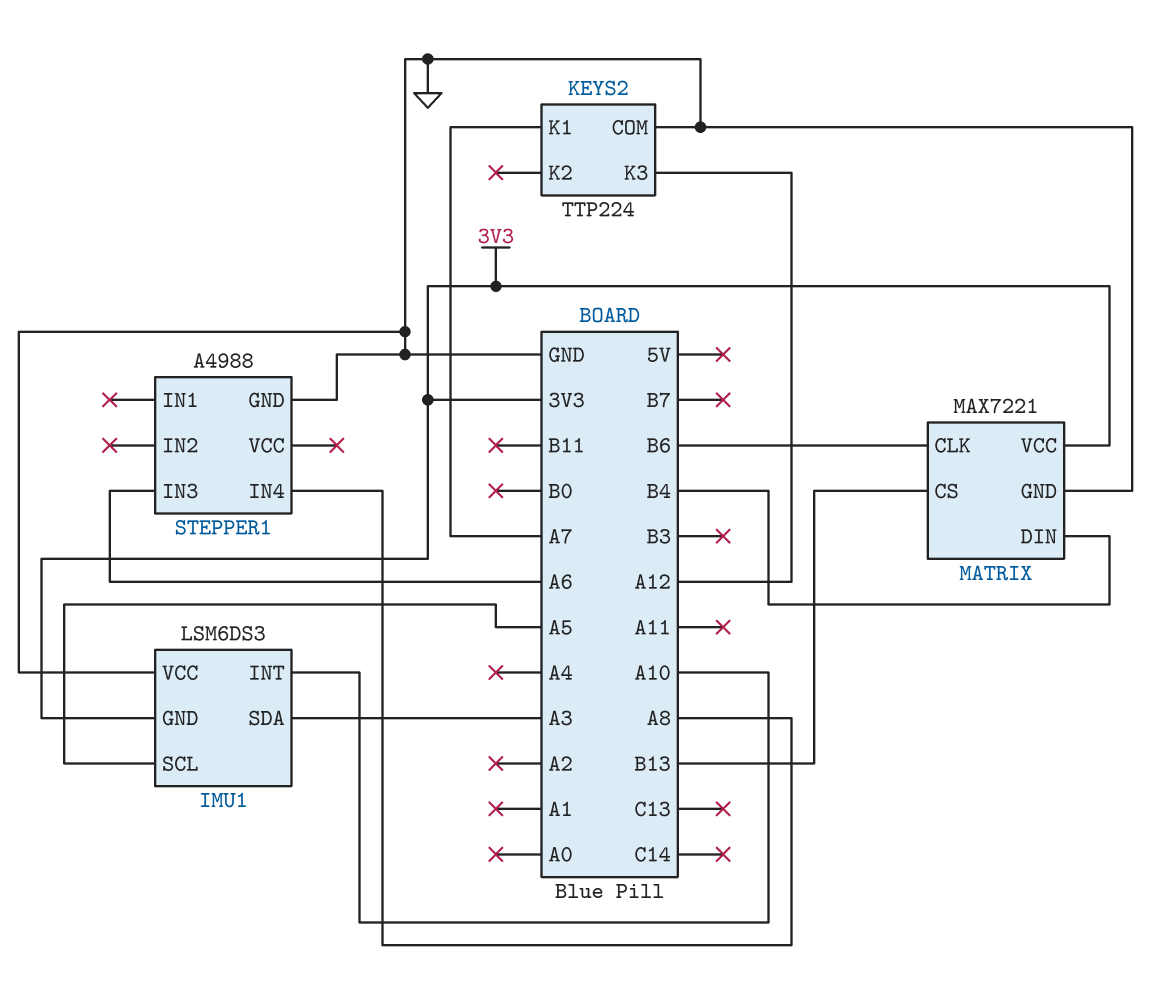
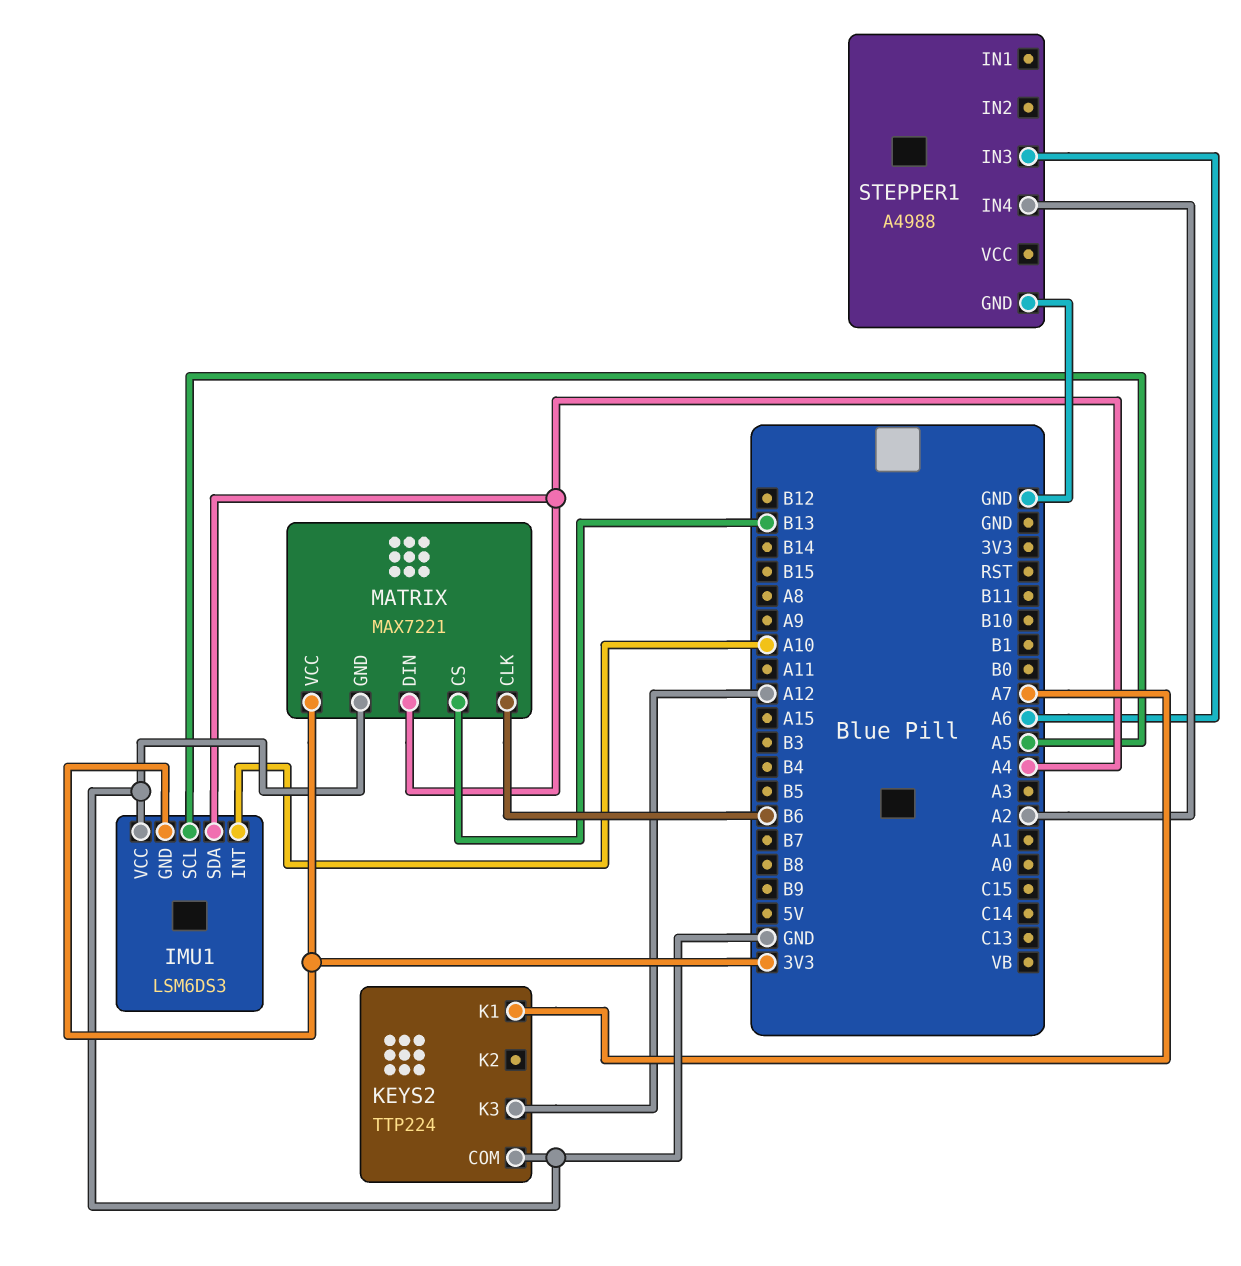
IMU1 pin SDA: A3 -> A4
MATRIX pin DIN: B4 -> A4
STEPPER1 pin IN4: A8 -> A2

